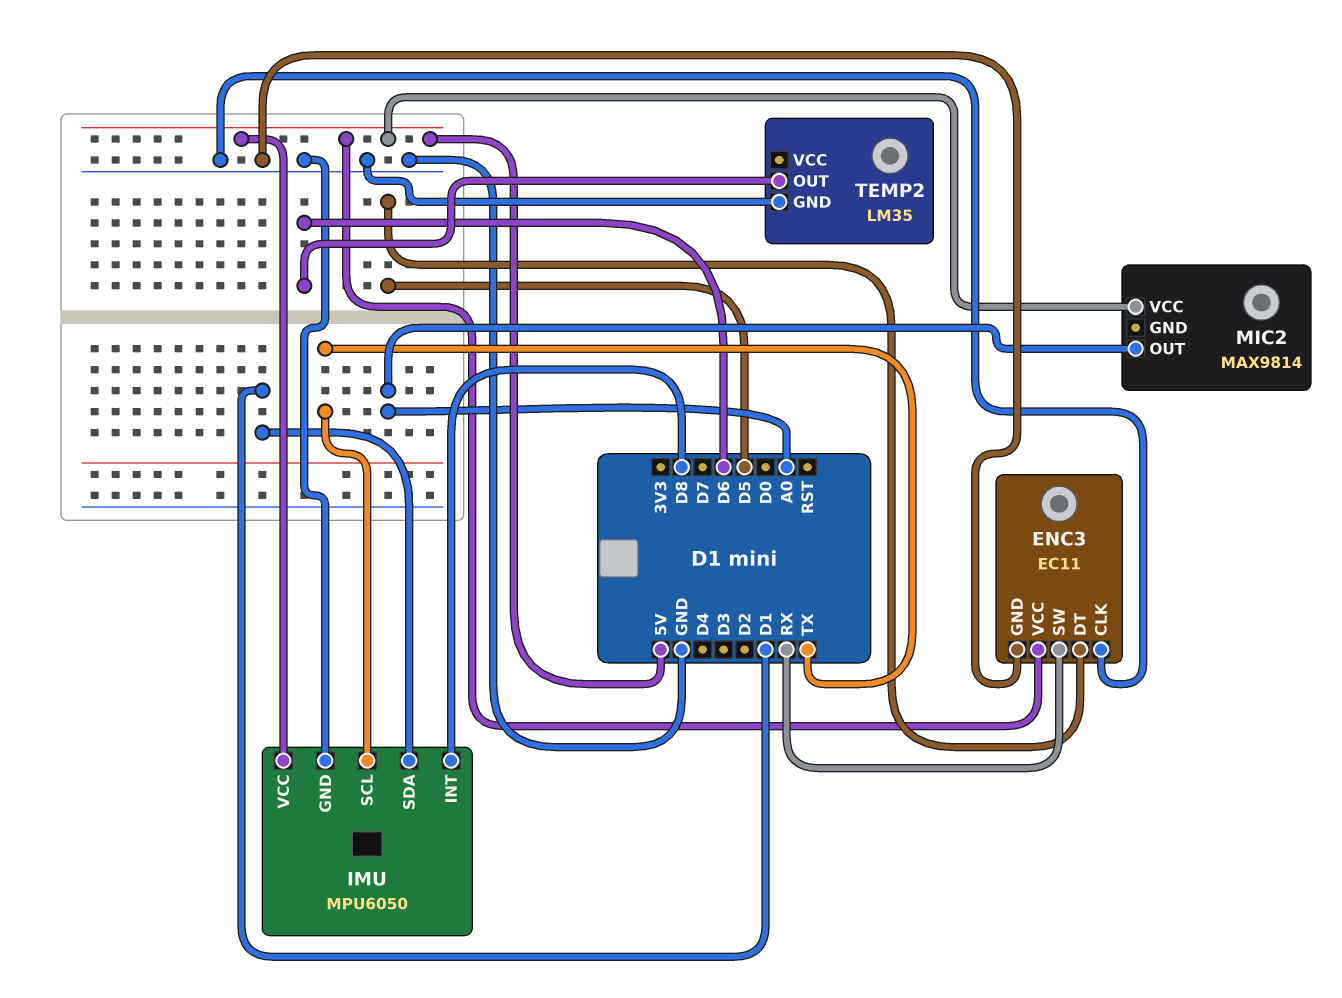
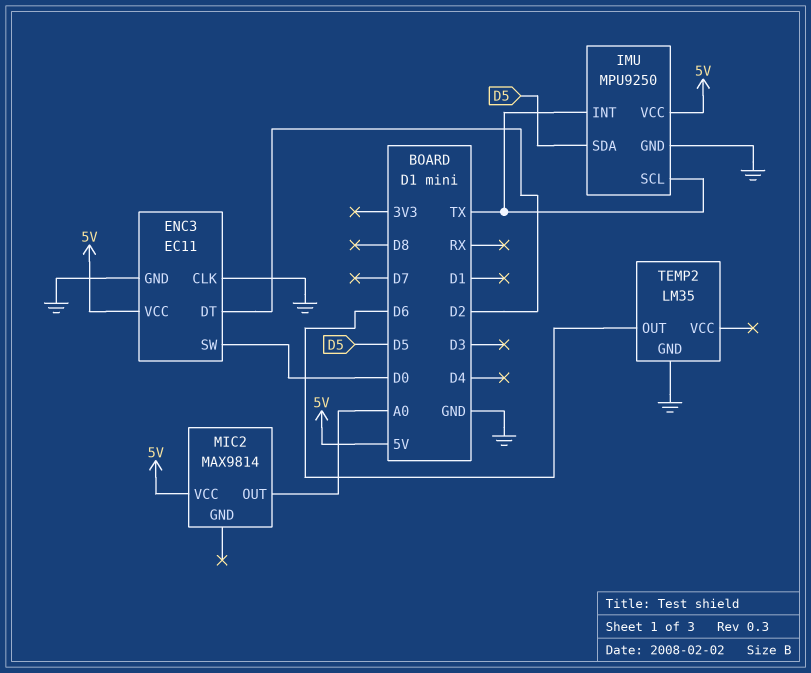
ENC3 pin DT: D5 -> D2
ENC3 pin SW: RX -> D0
IMU: MPU6050 -> MPU9250
IMU pin INT: D8 -> TX
IMU pin SDA: D1 -> D5

